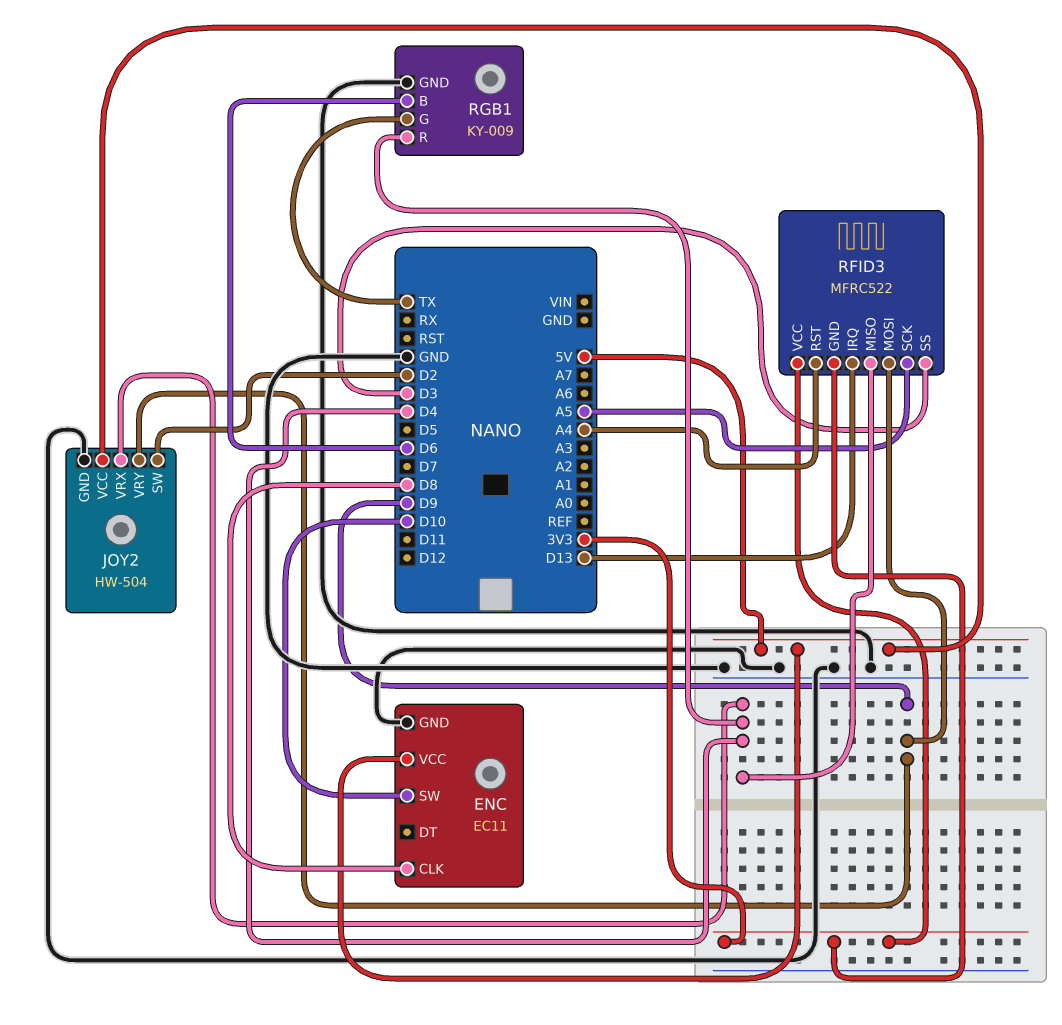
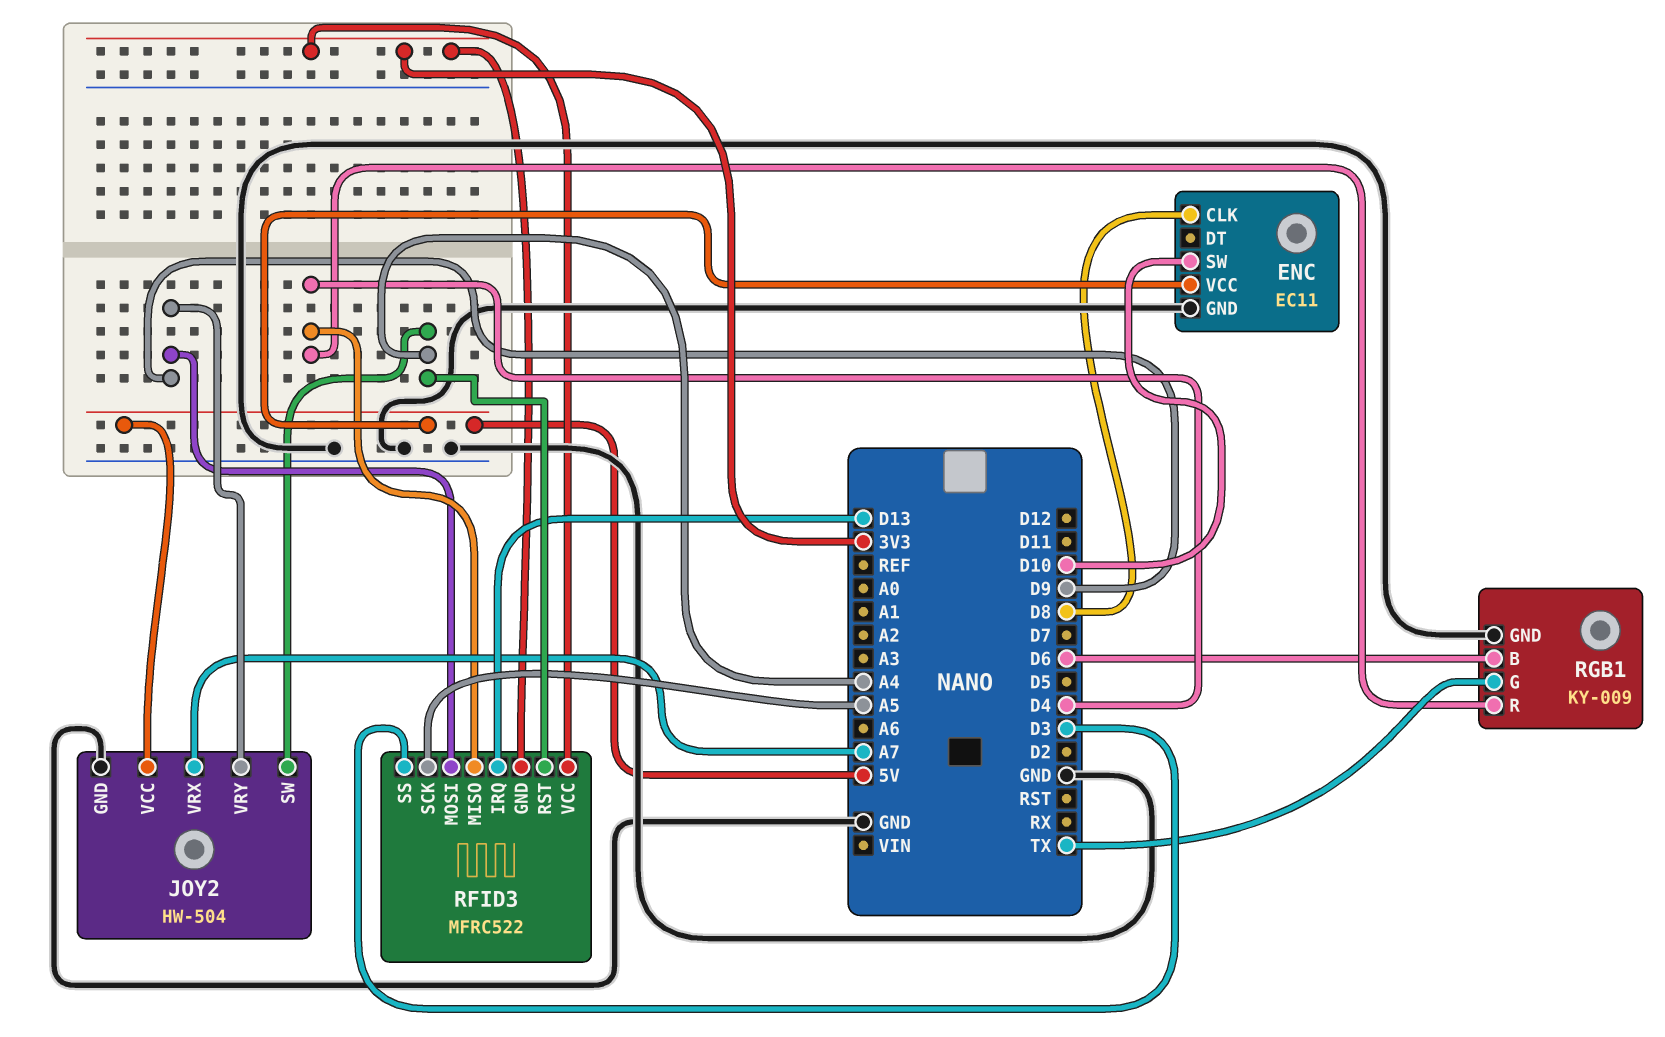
JOY2 pin SW: D2 -> A4
JOY2 pin VRX: D4 -> A7

